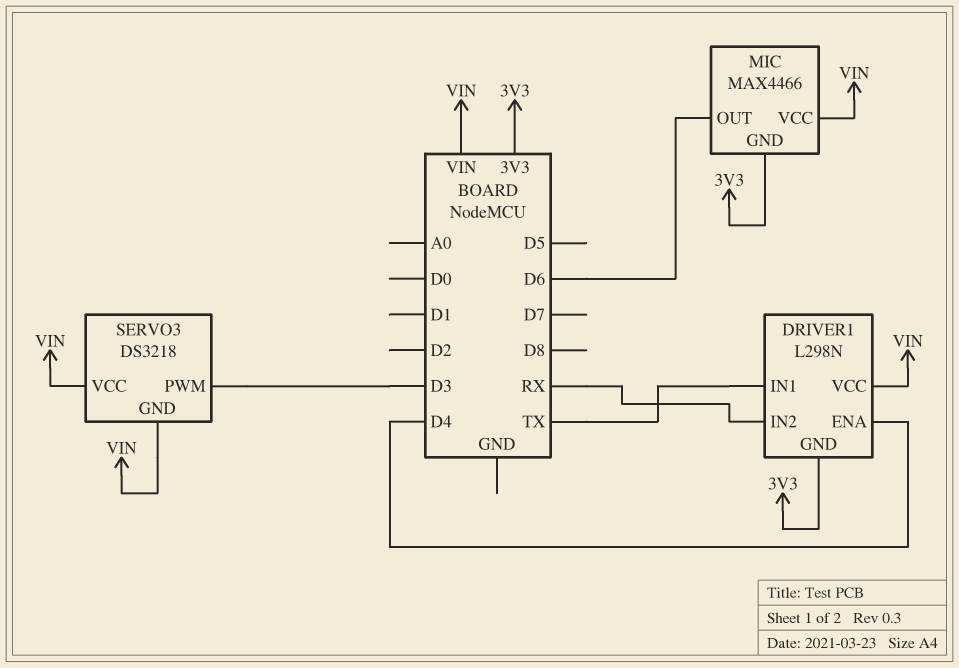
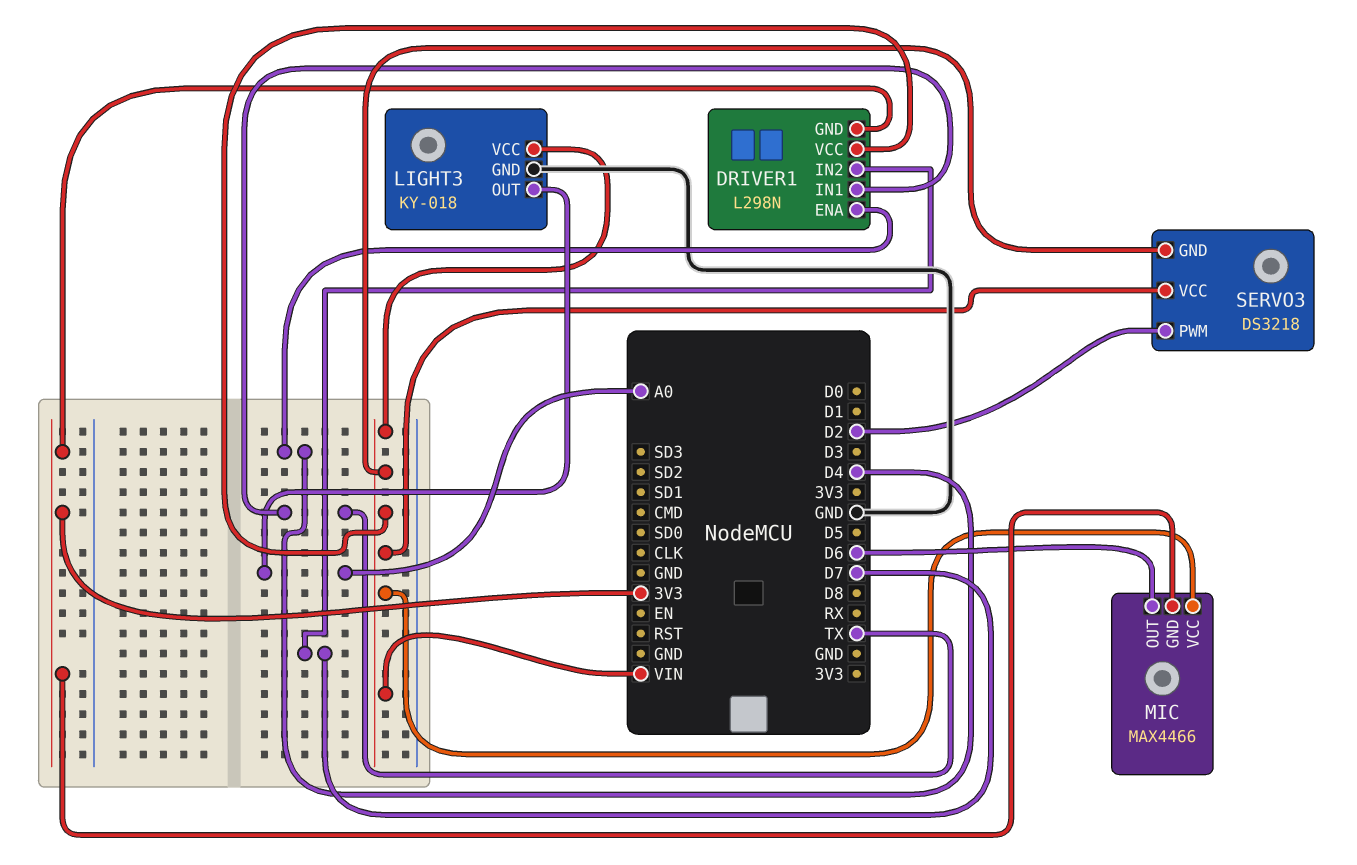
DRIVER1 pin IN2: RX -> D7
LIGHT3: none -> KY-018
LIGHT3 pin GND: none -> GND
LIGHT3 pin OUT: none -> A0
LIGHT3 pin VCC: none -> VIN
SERVO3 pin PWM: D3 -> D2

